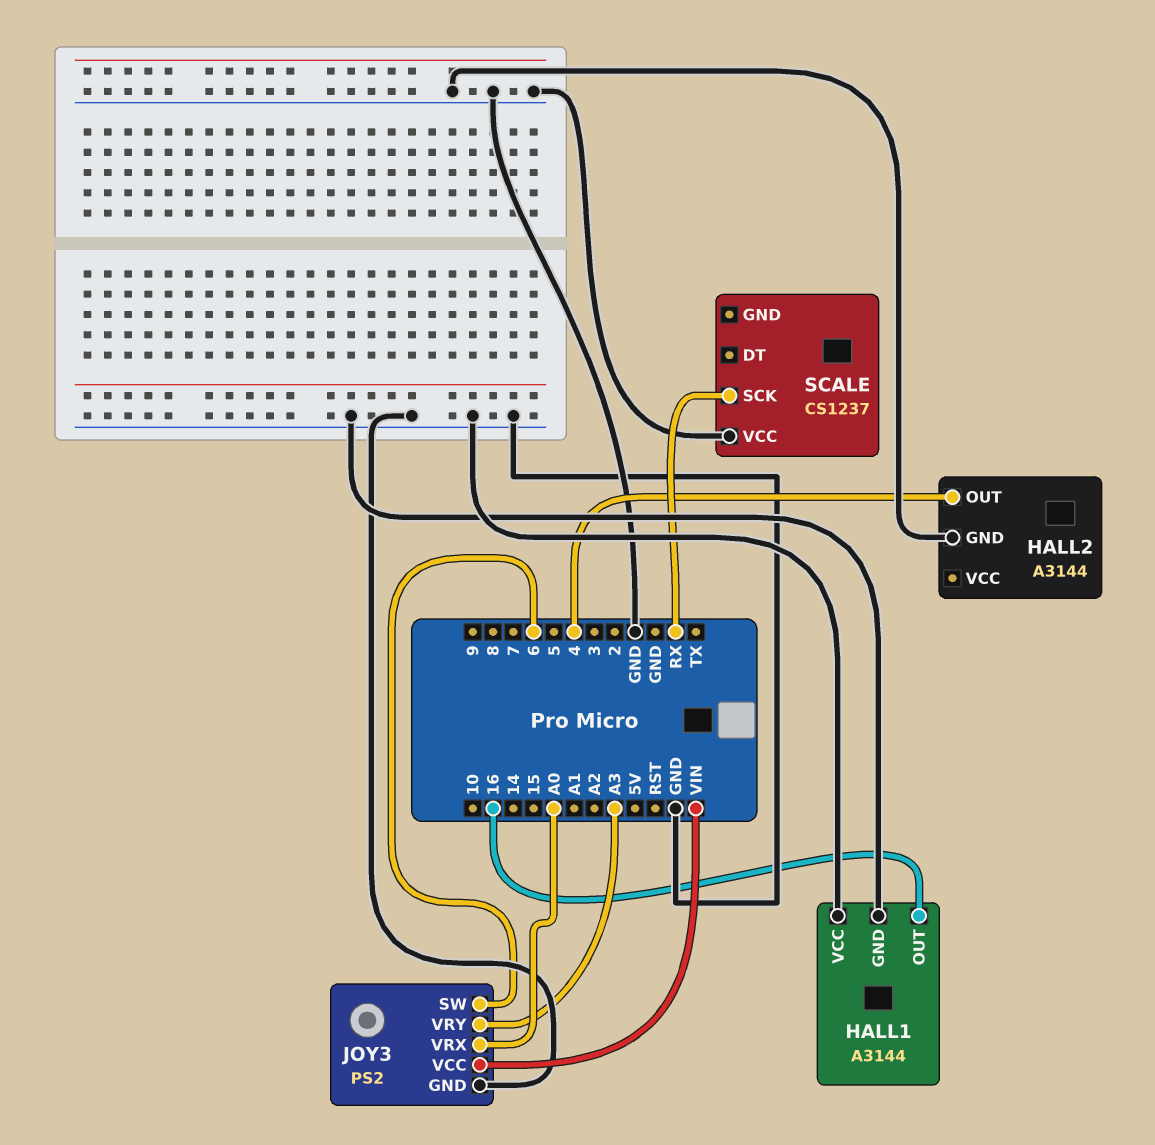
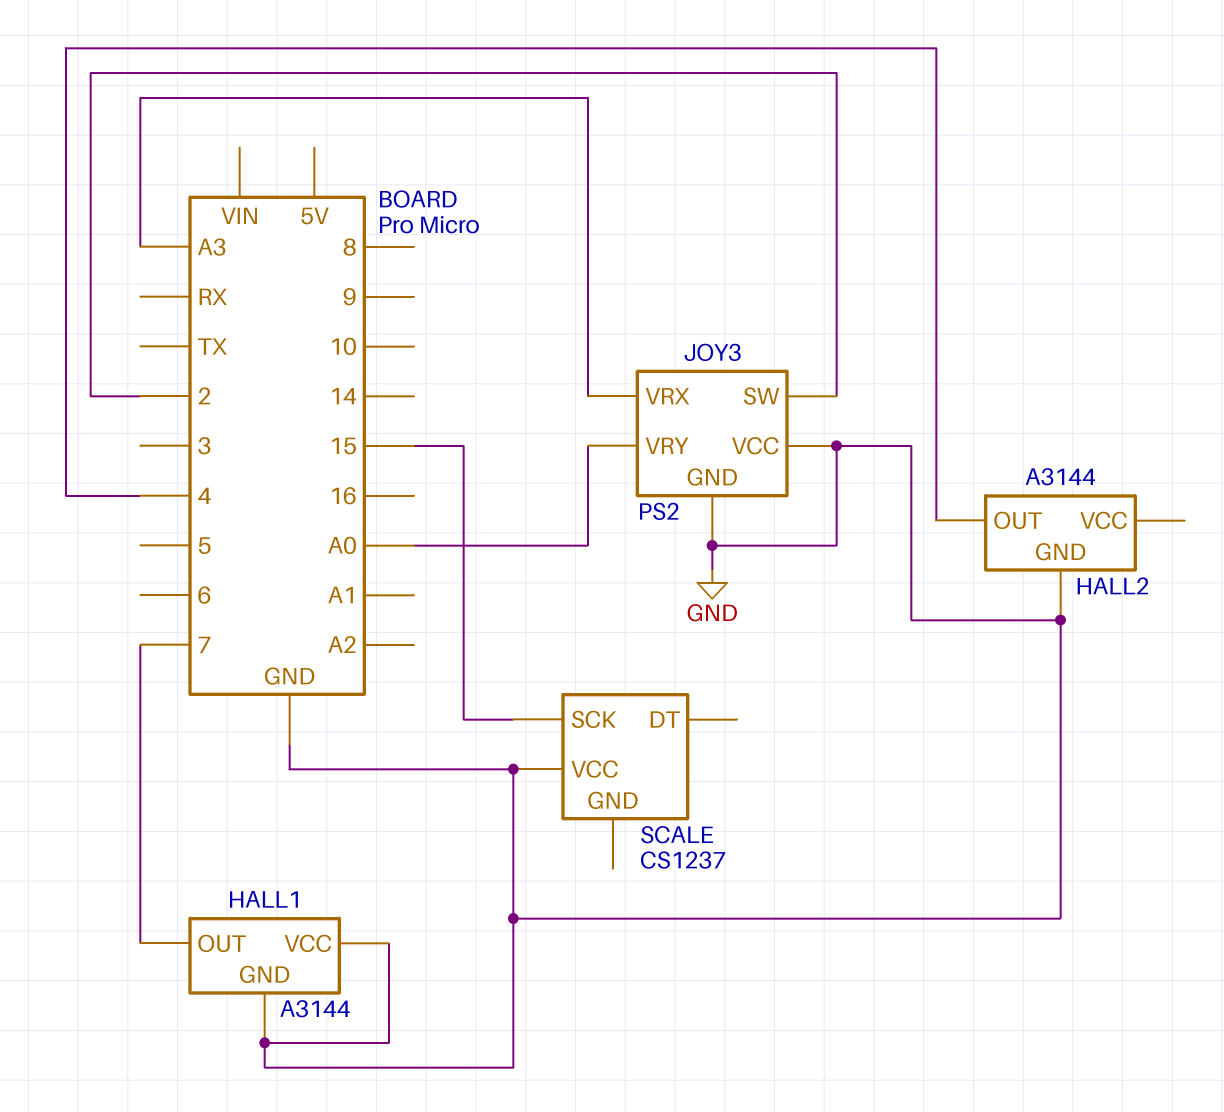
HALL1 pin OUT: 16 -> 7
JOY3 pin SW: 6 -> 2
JOY3 pin VCC: VIN -> GND
JOY3 pin VRX: A0 -> A3
JOY3 pin VRY: A3 -> A0
SCALE pin SCK: RX -> 15

